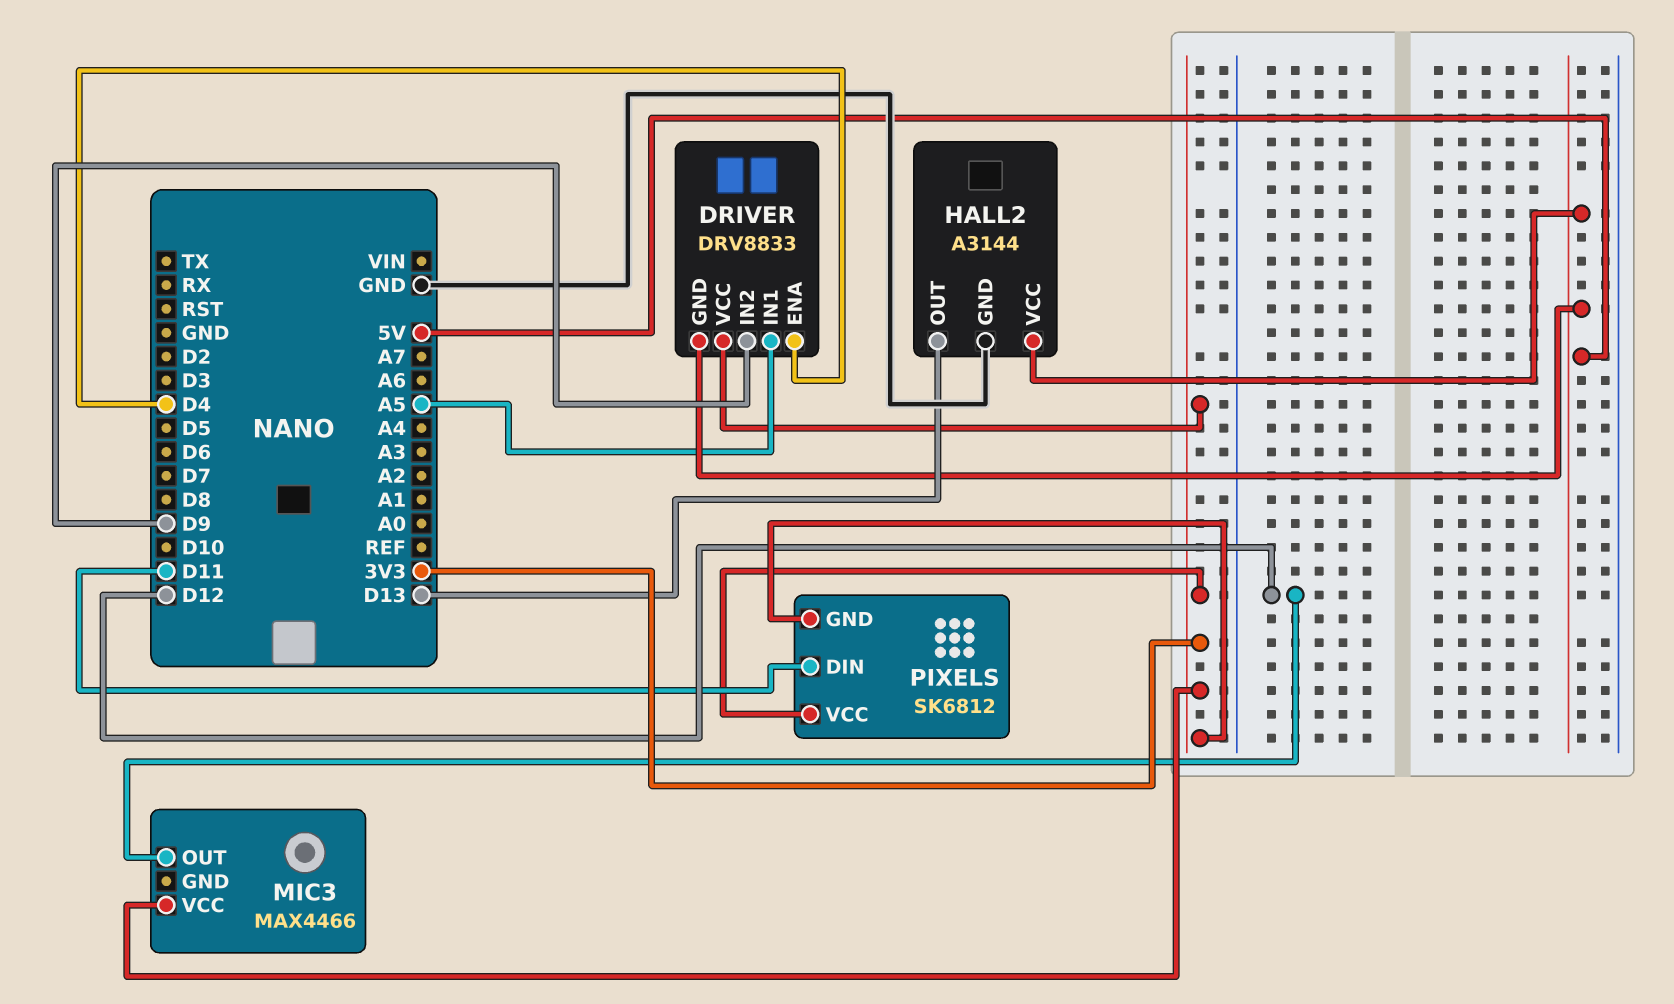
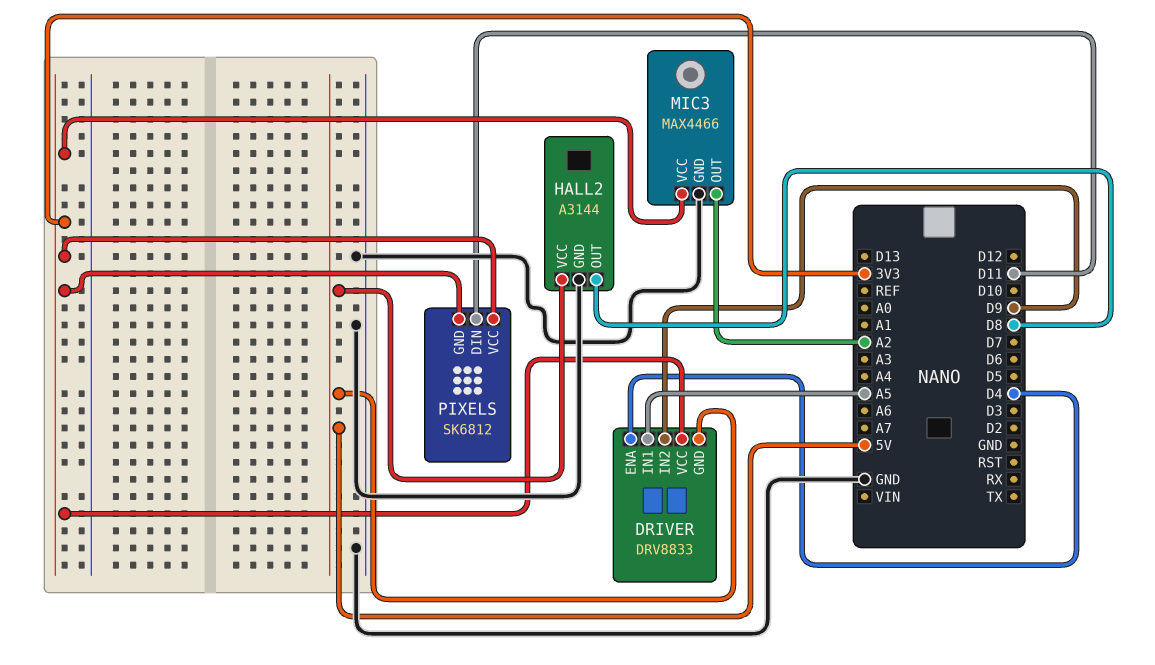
HALL2 pin OUT: D13 -> D8
MIC3 pin GND: none -> GND
MIC3 pin OUT: D12 -> A2

